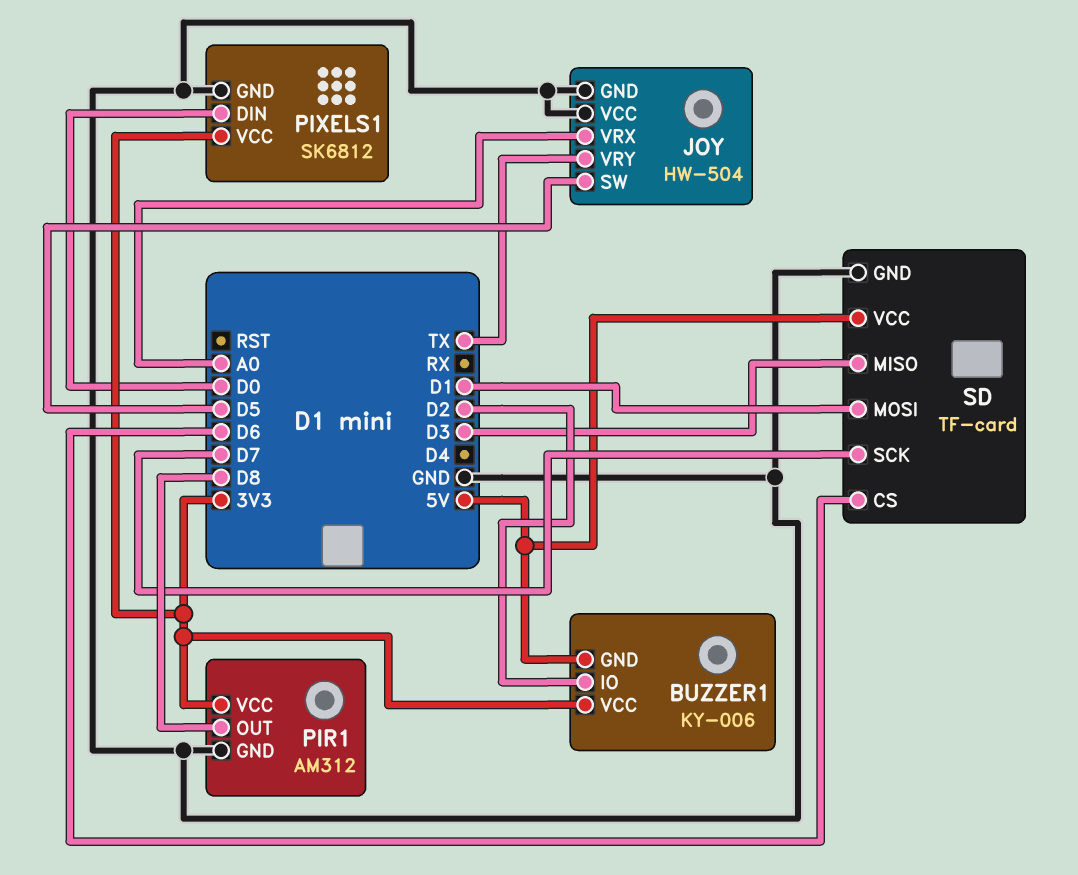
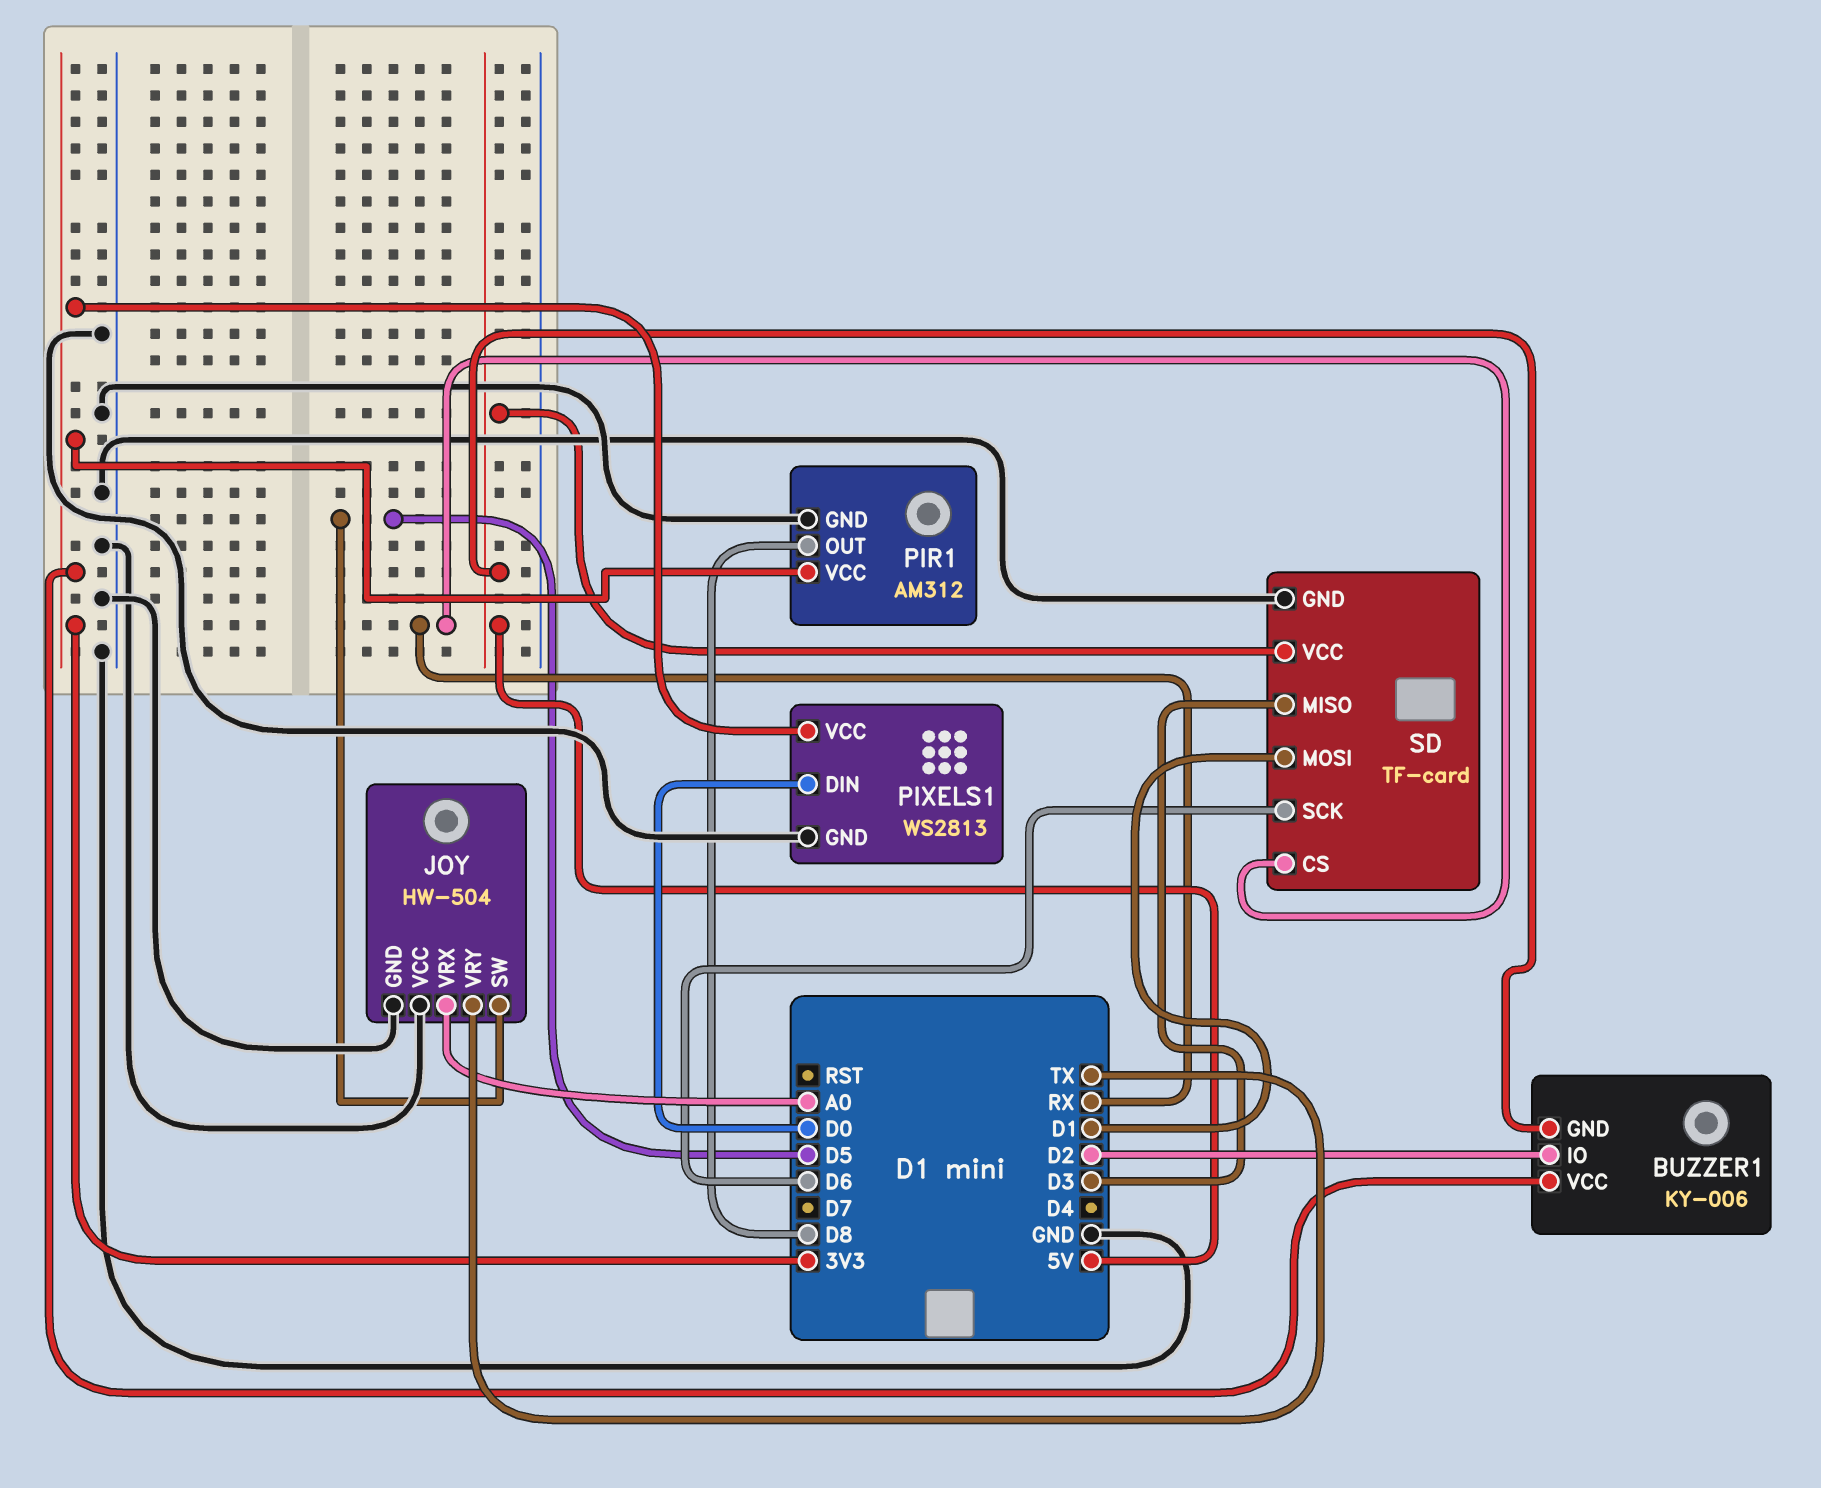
PIXELS1: SK6812 -> WS2813
SD pin CS: D6 -> RX
SD pin SCK: D7 -> D6

